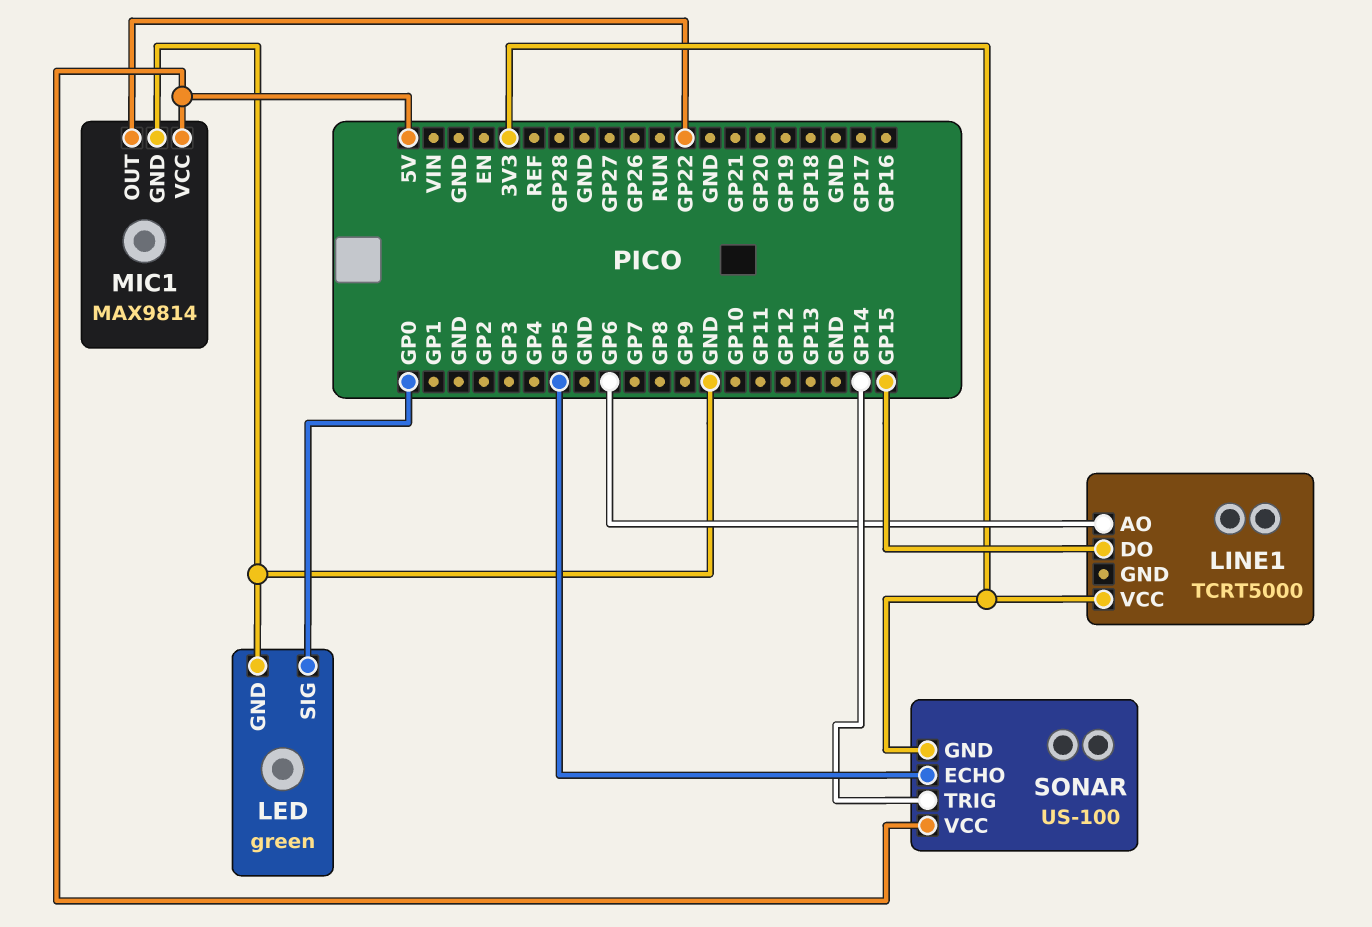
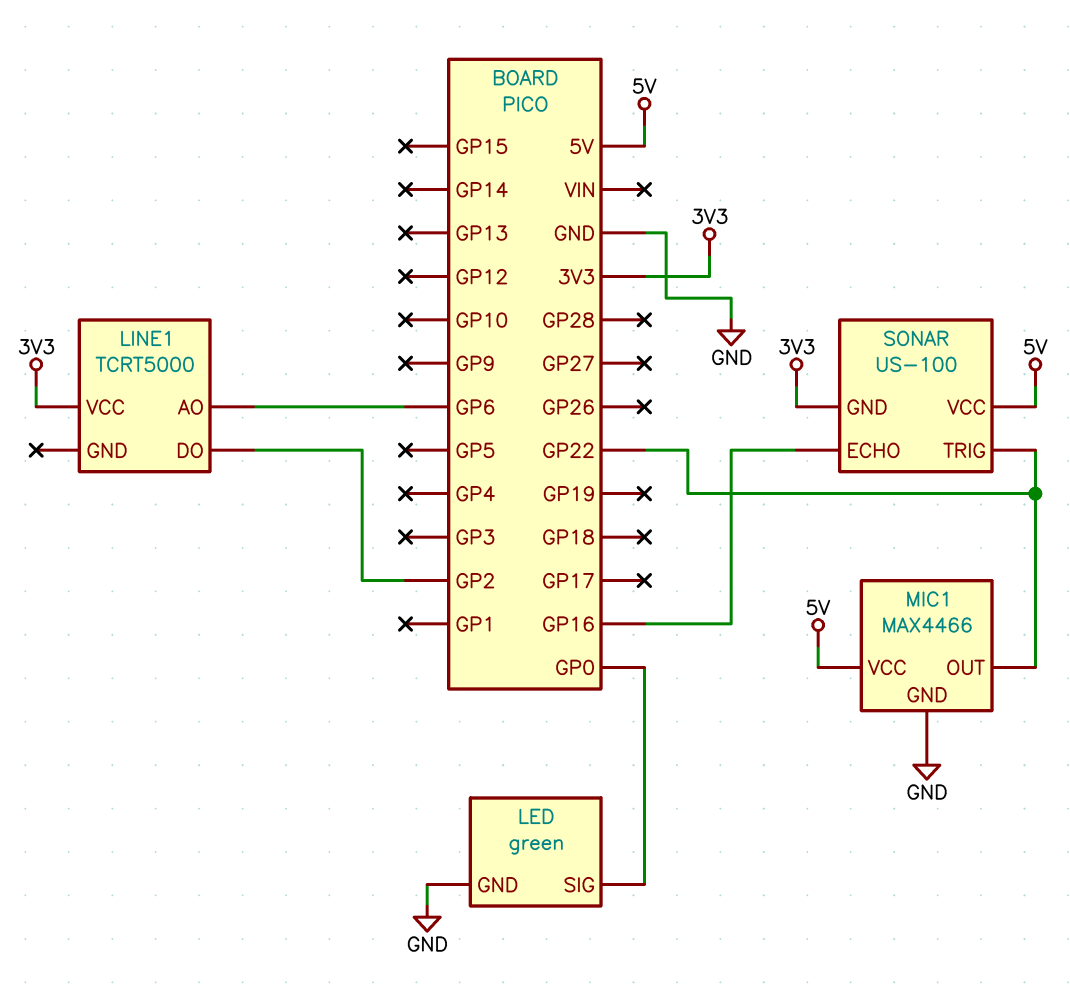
LINE1 pin DO: GP15 -> GP2
MIC1: MAX9814 -> MAX4466
SONAR pin ECHO: GP5 -> GP16
SONAR pin TRIG: GP14 -> GP22

